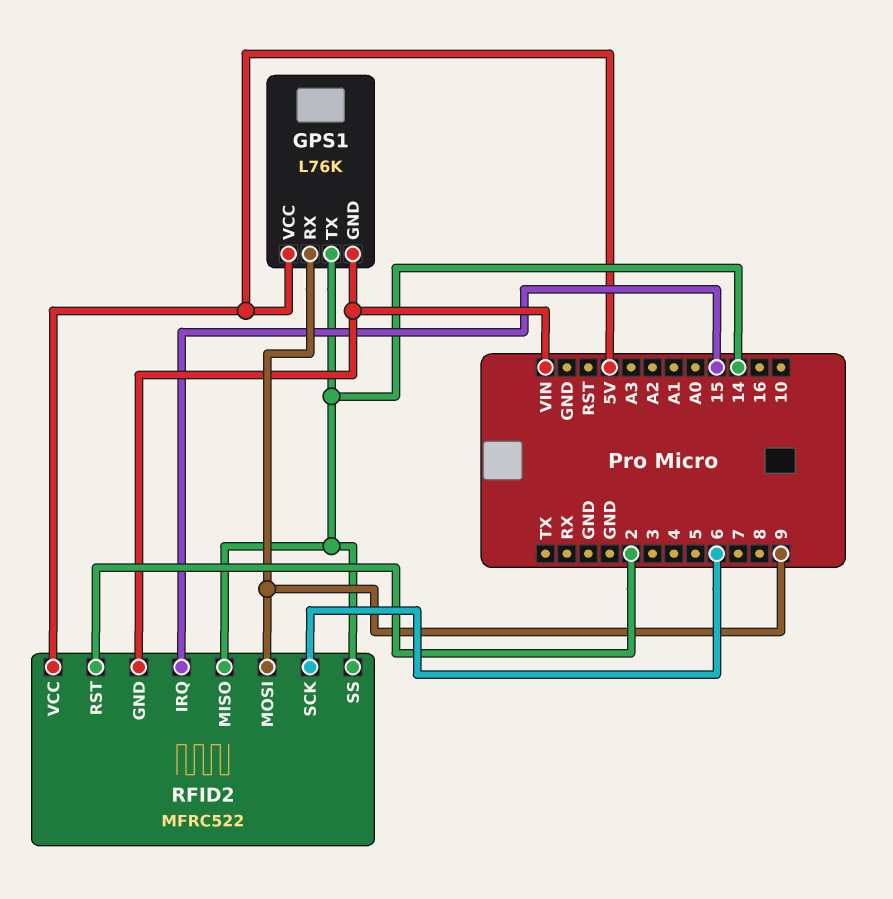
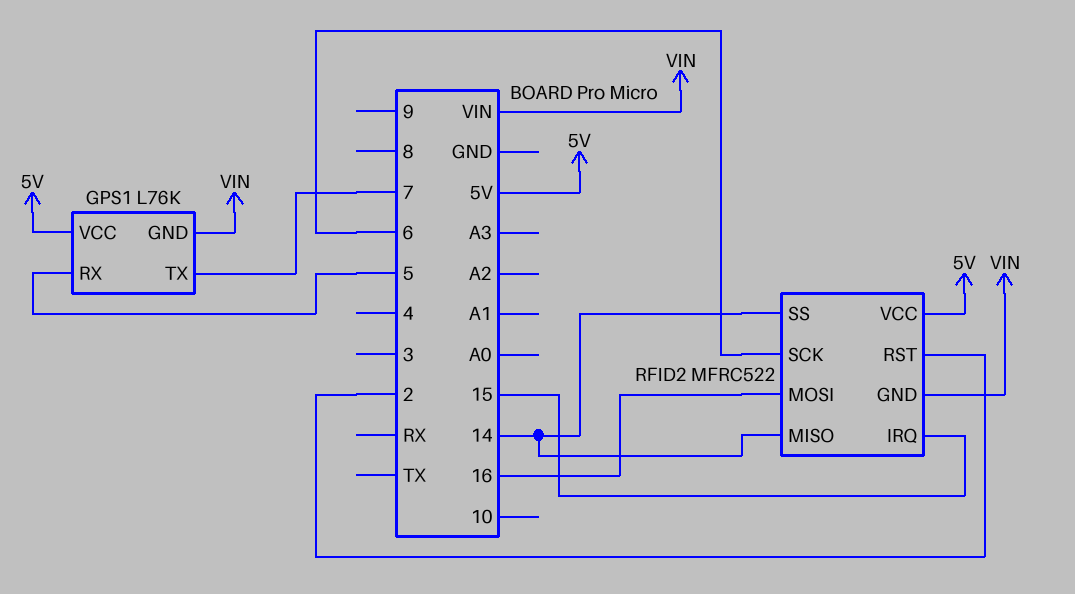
GPS1 pin RX: 9 -> 5
GPS1 pin TX: 14 -> 7
RFID2 pin MOSI: 9 -> 16

